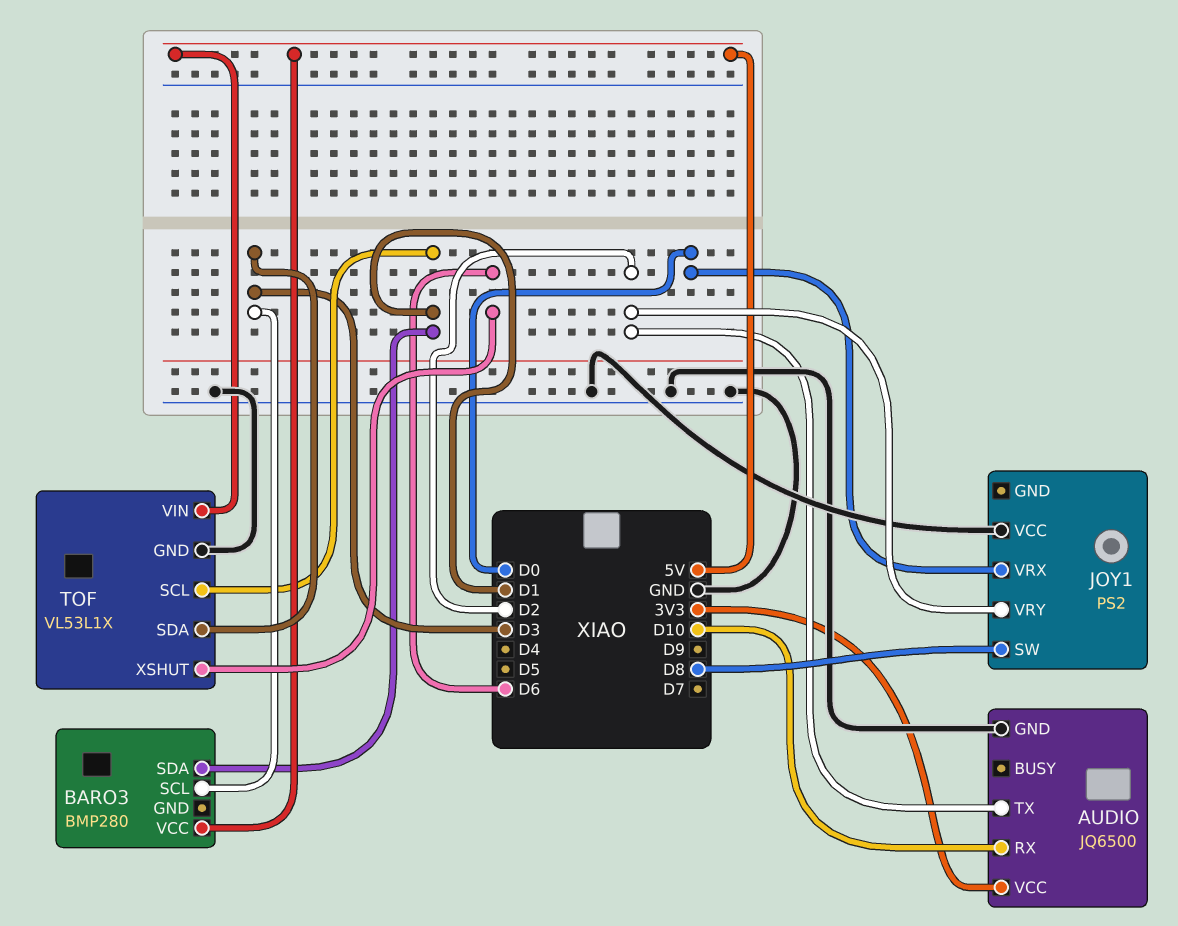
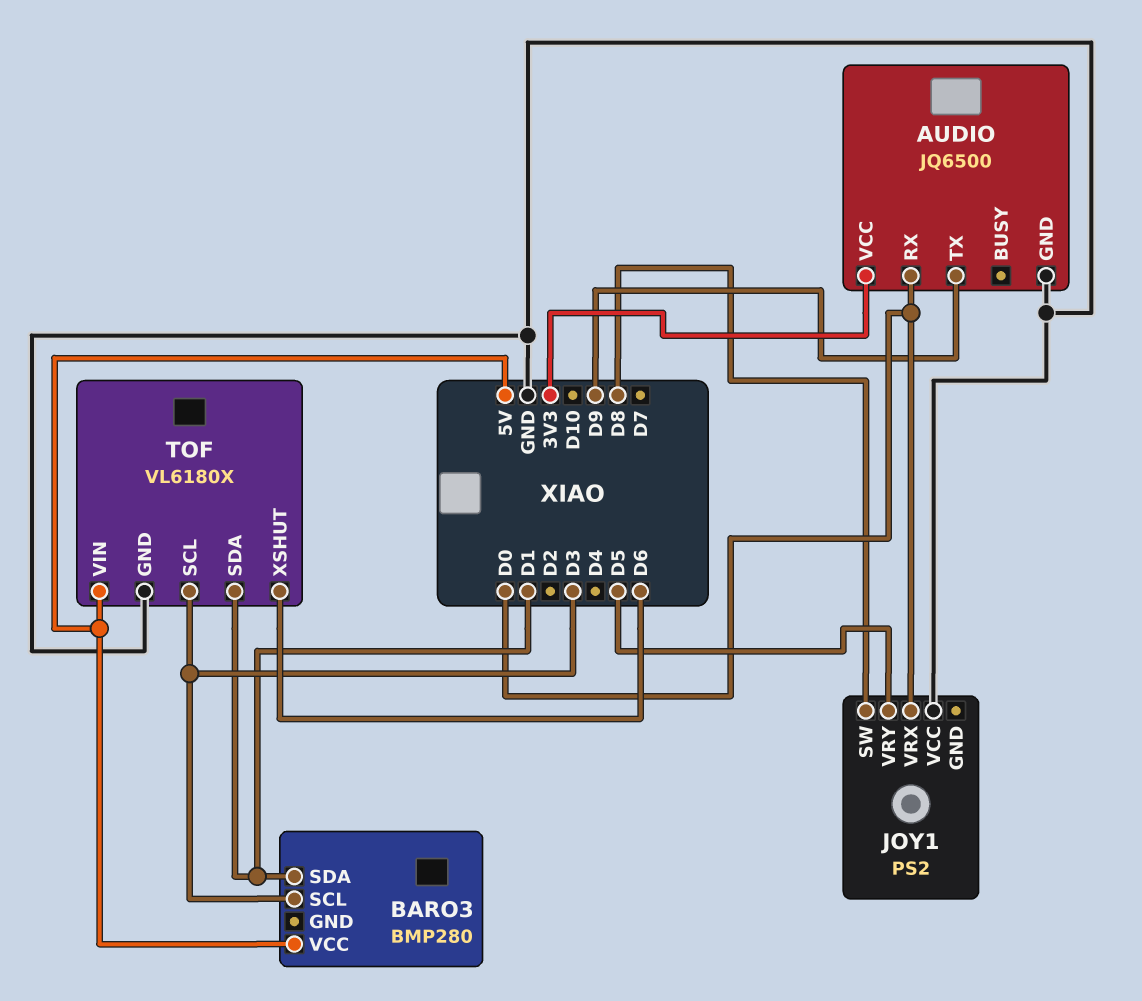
AUDIO pin RX: D10 -> D0
AUDIO pin TX: D2 -> D9
JOY1 pin VRY: D2 -> D5
TOF: VL53L1X -> VL6180X
TOF pin SCL: D1 -> D3
TOF pin SDA: D3 -> D1

